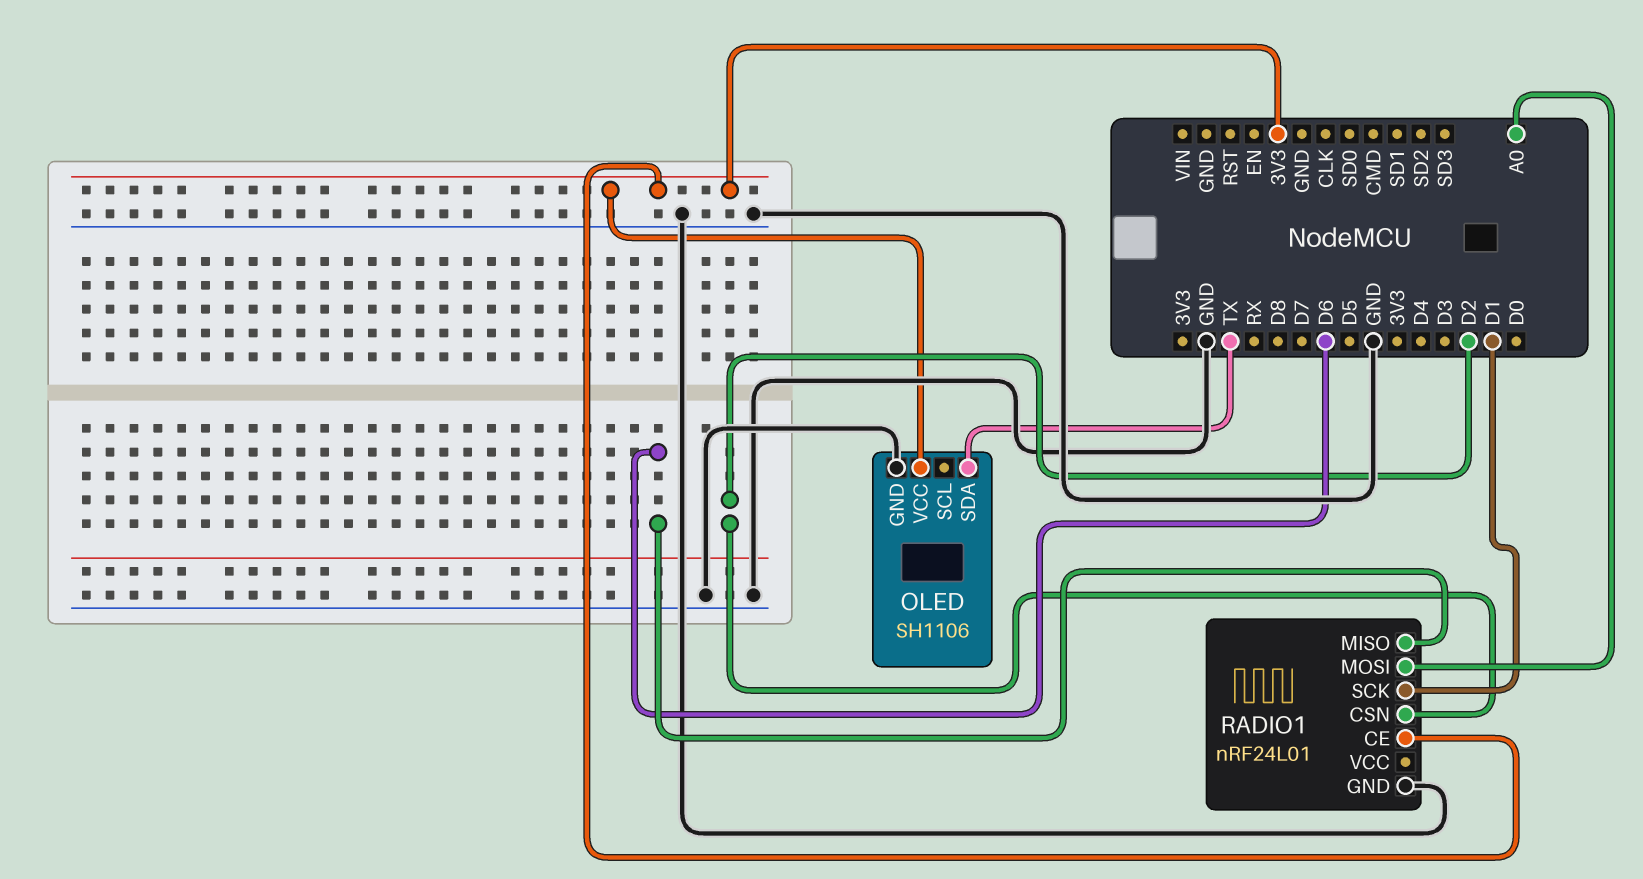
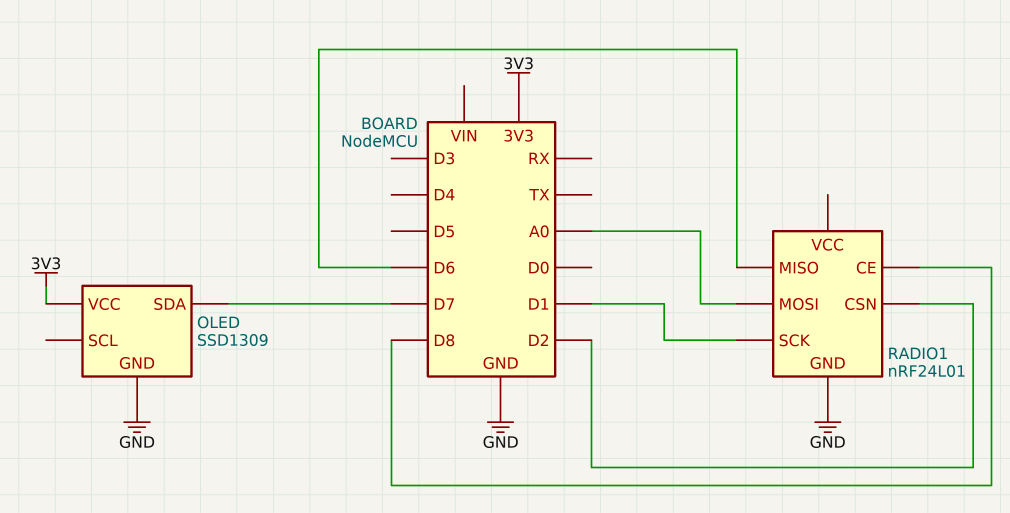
OLED: SH1106 -> SSD1309
OLED pin SDA: TX -> D7
RADIO1 pin CE: 3V3 -> D8

